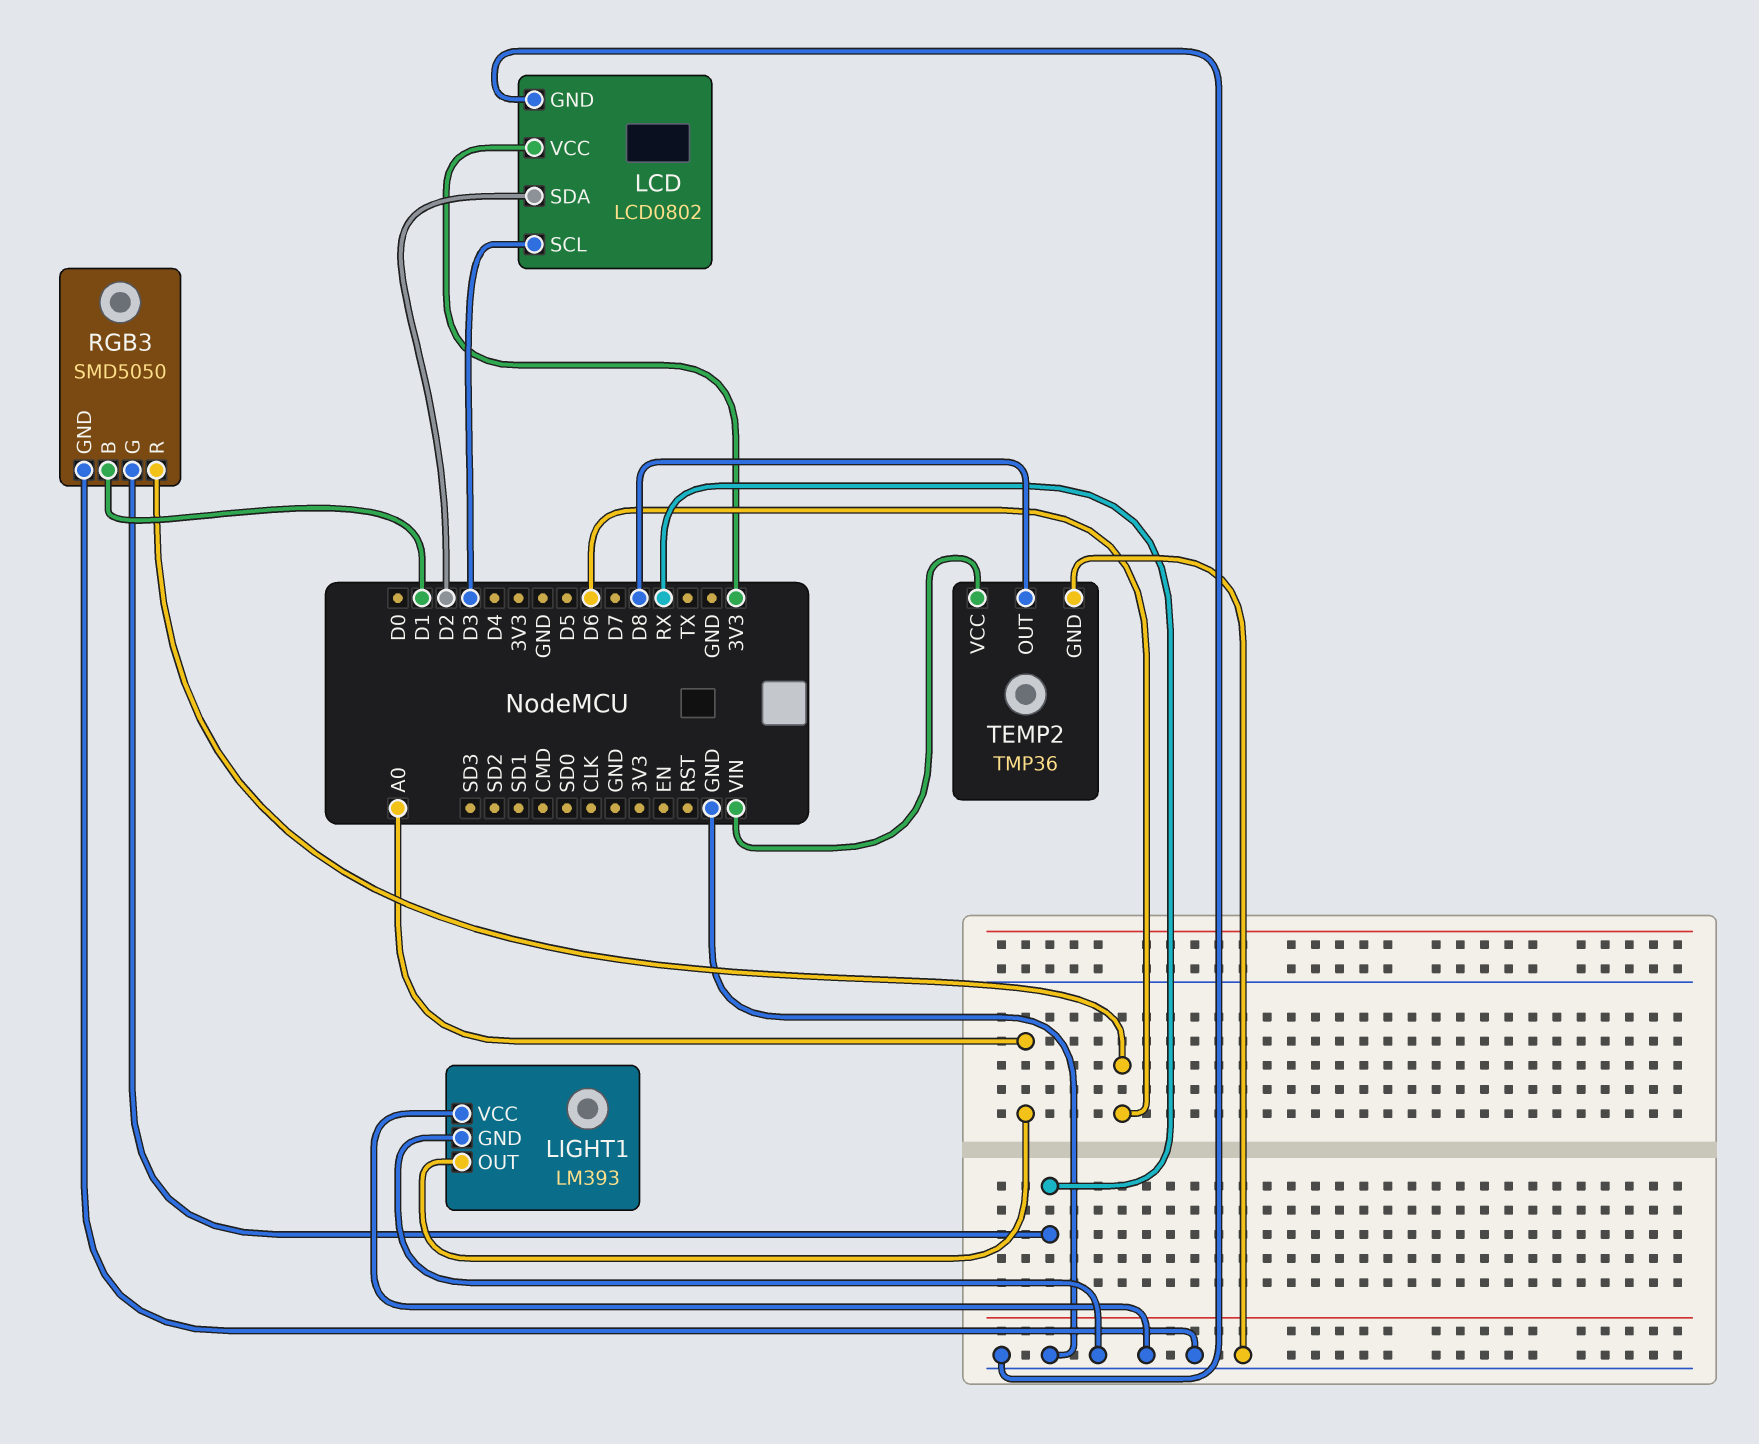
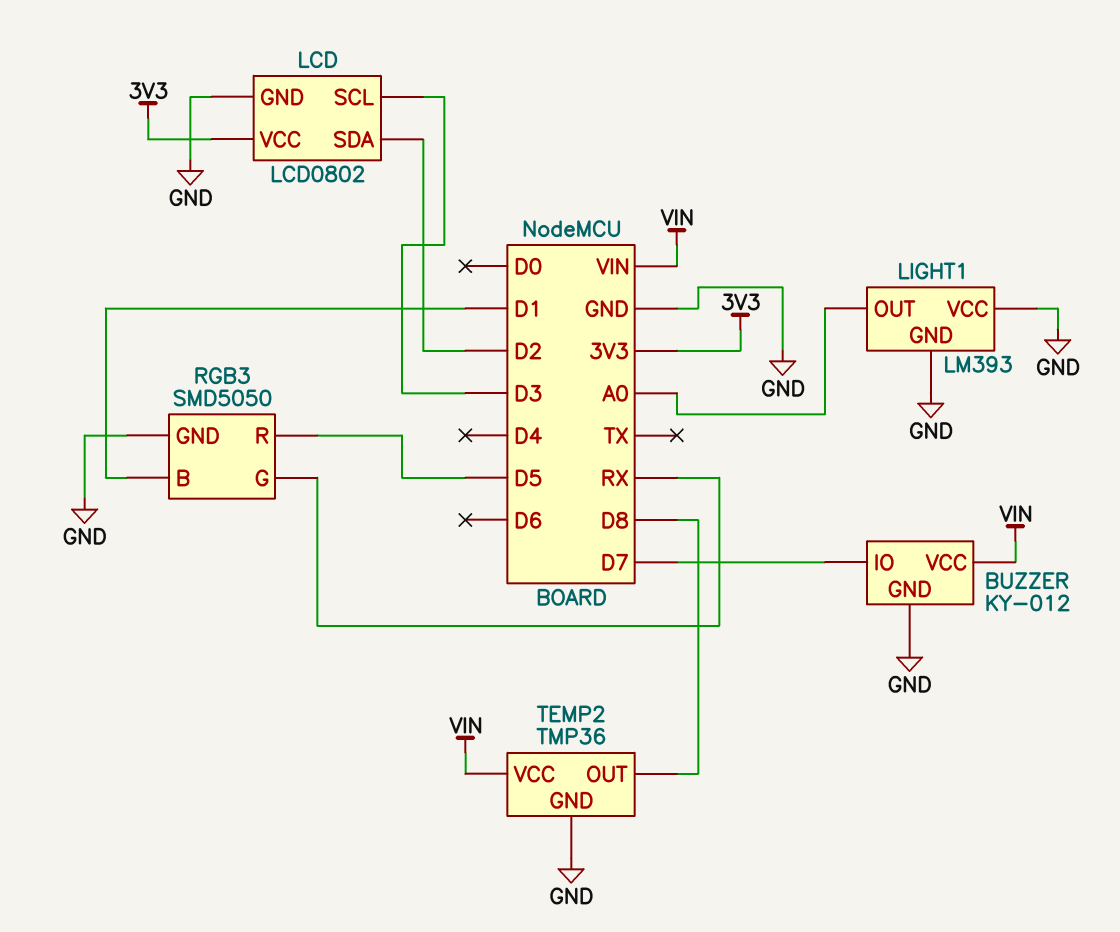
BUZZER: none -> KY-012
BUZZER pin GND: none -> GND
BUZZER pin IO: none -> D7
BUZZER pin VCC: none -> VIN
RGB3 pin R: D6 -> D5

